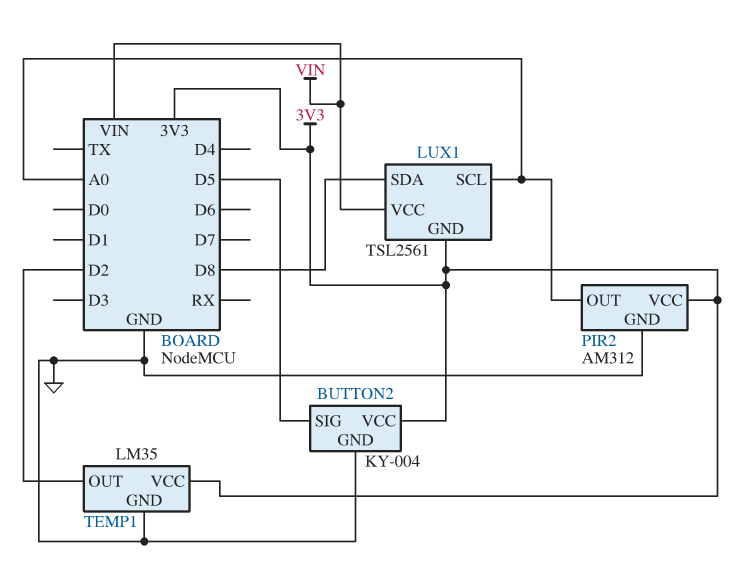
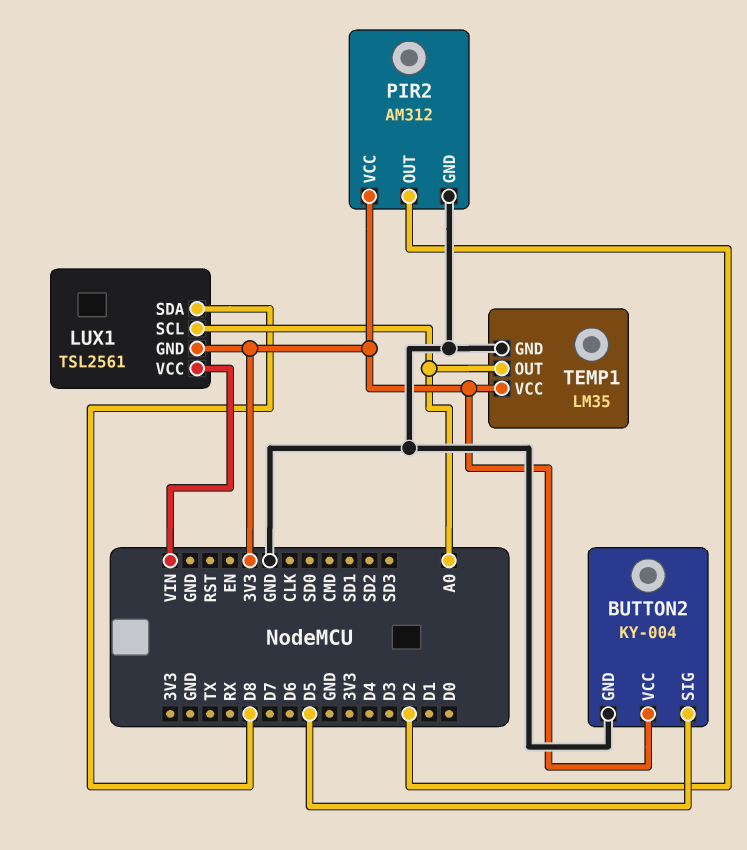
PIR2 pin OUT: A0 -> D2
TEMP1 pin OUT: D2 -> A0

